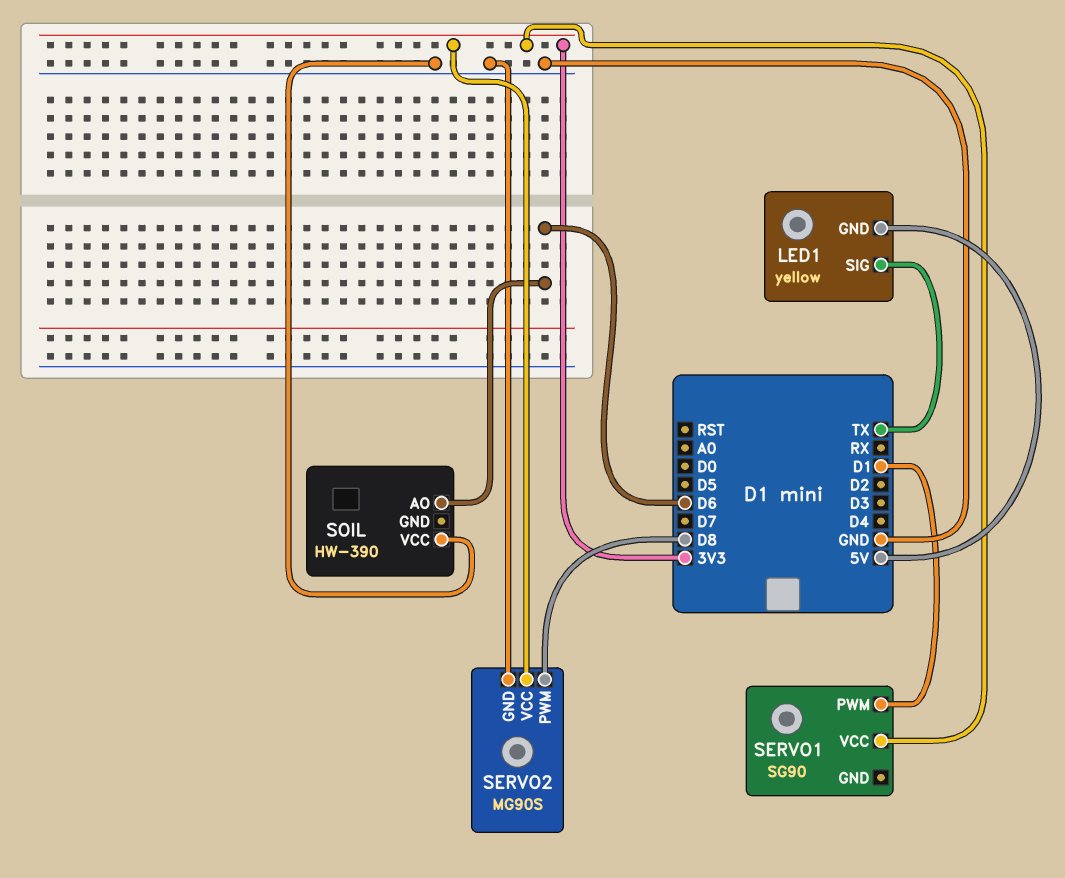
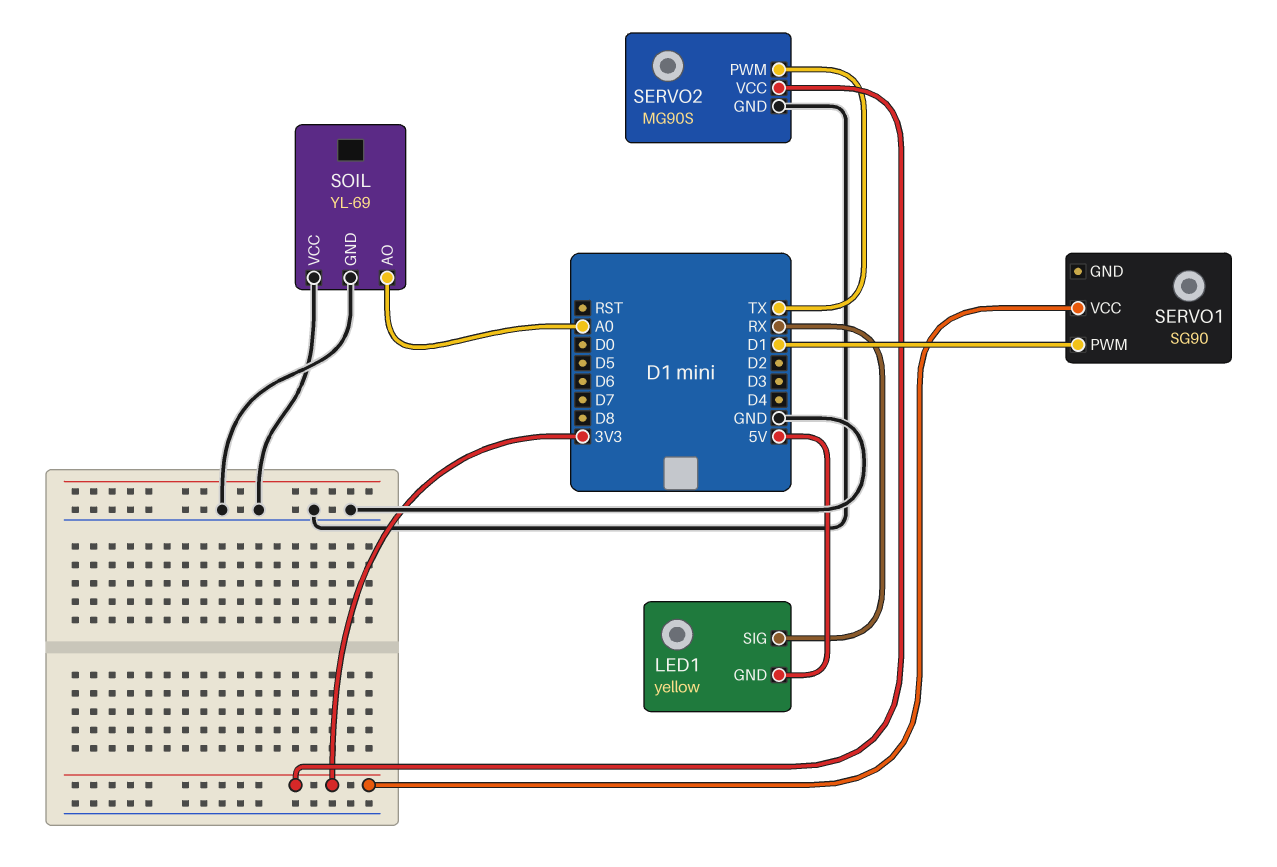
LED1 pin SIG: TX -> RX
SERVO2 pin PWM: D8 -> TX
SOIL: HW-390 -> YL-69
SOIL pin AO: D6 -> A0
SOIL pin GND: none -> GND

